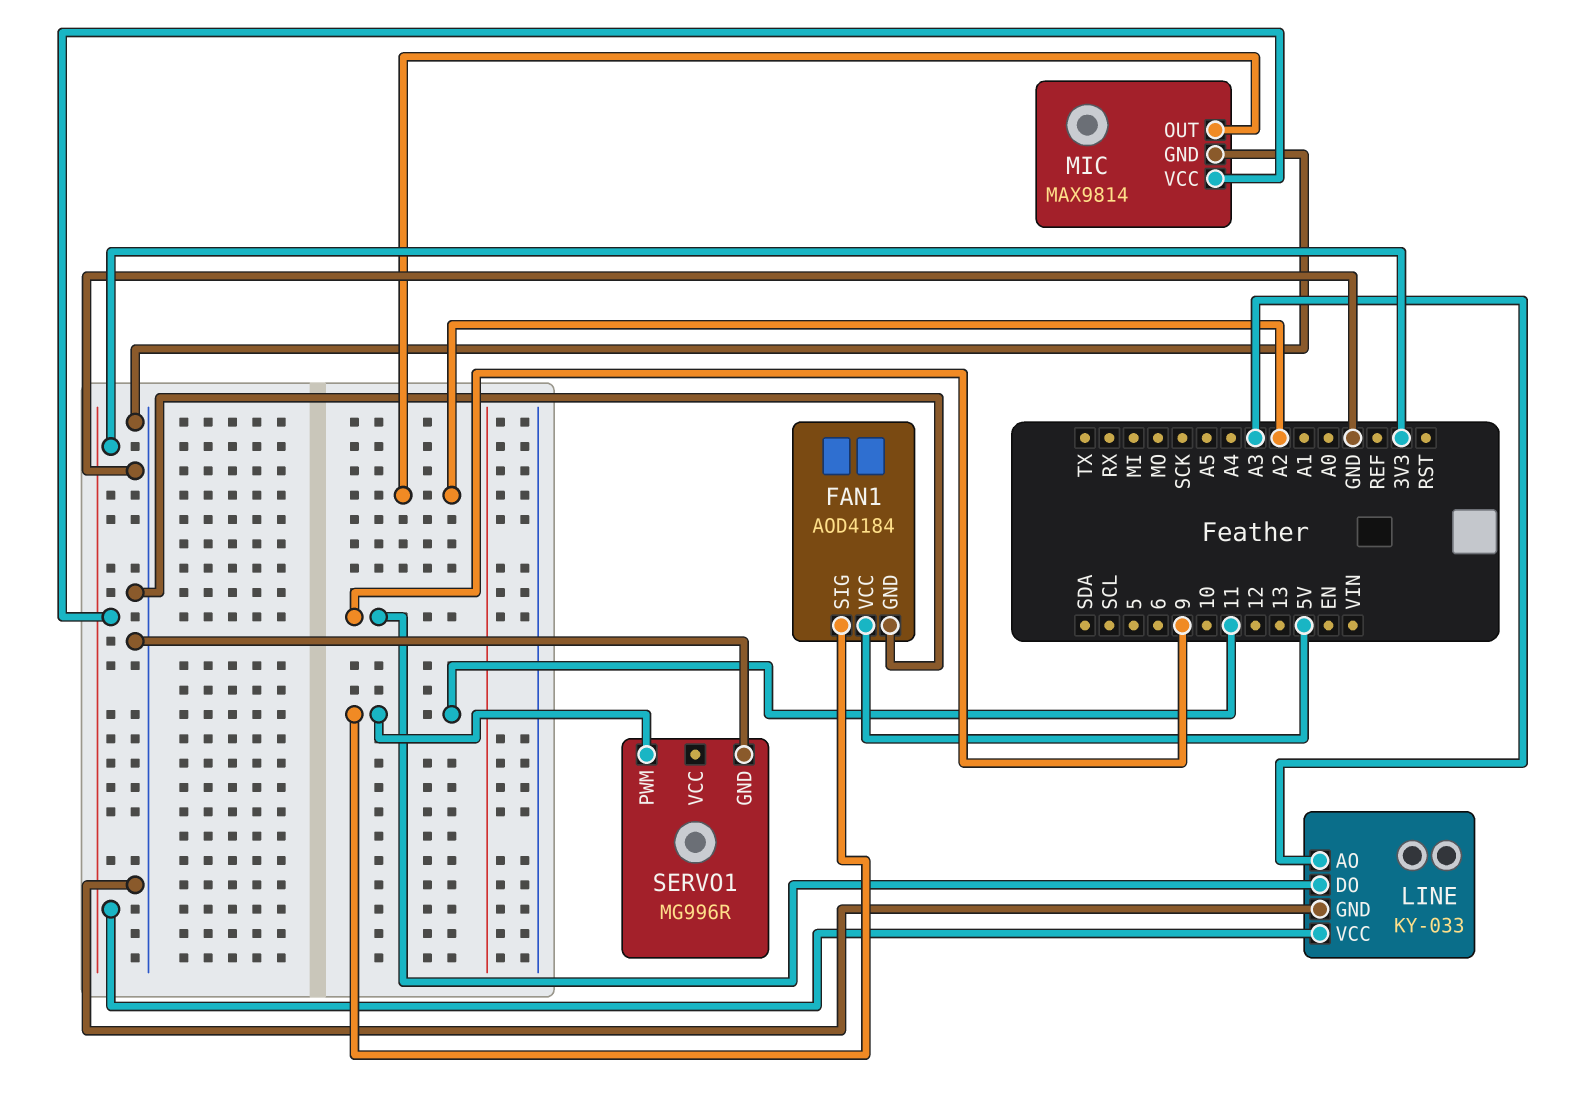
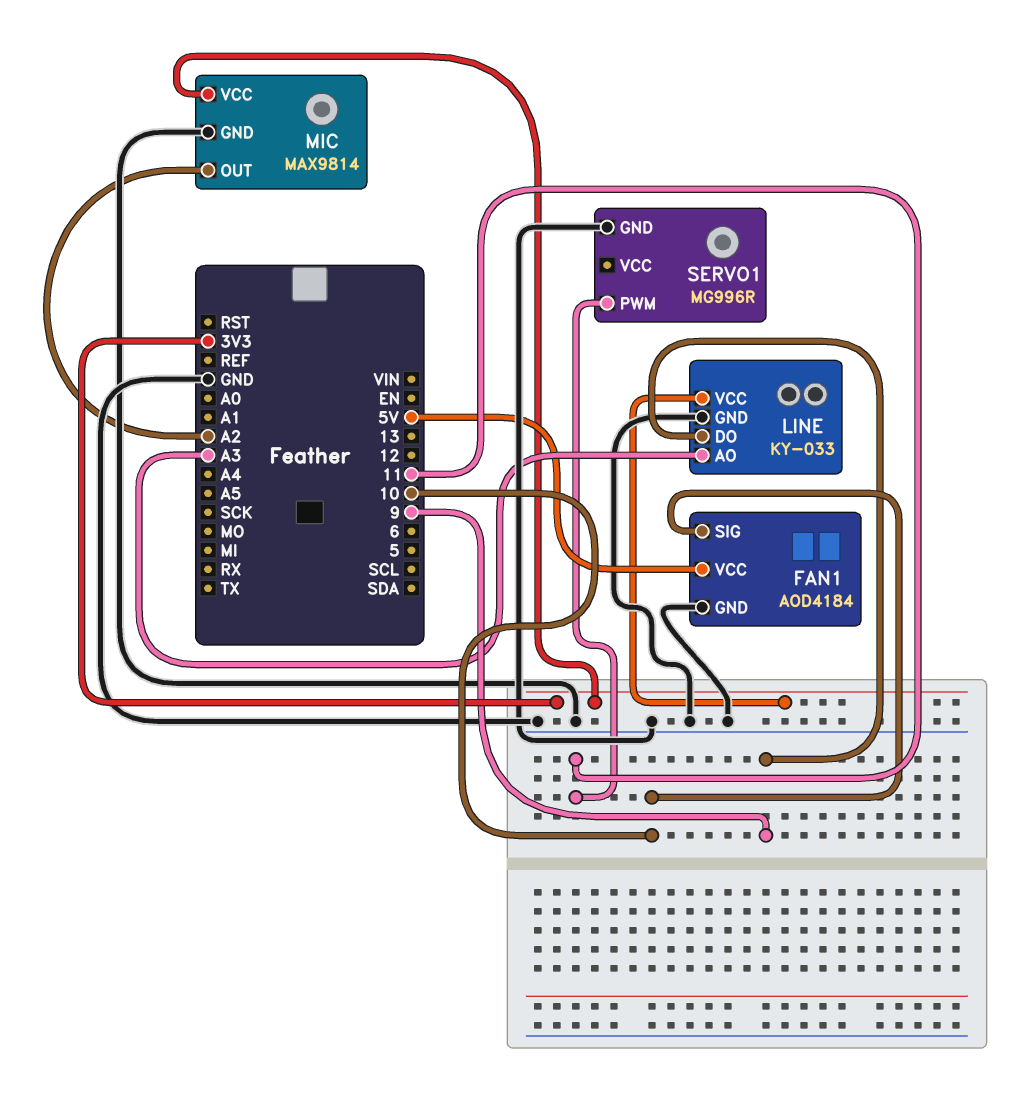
FAN1 pin SIG: 11 -> 10

